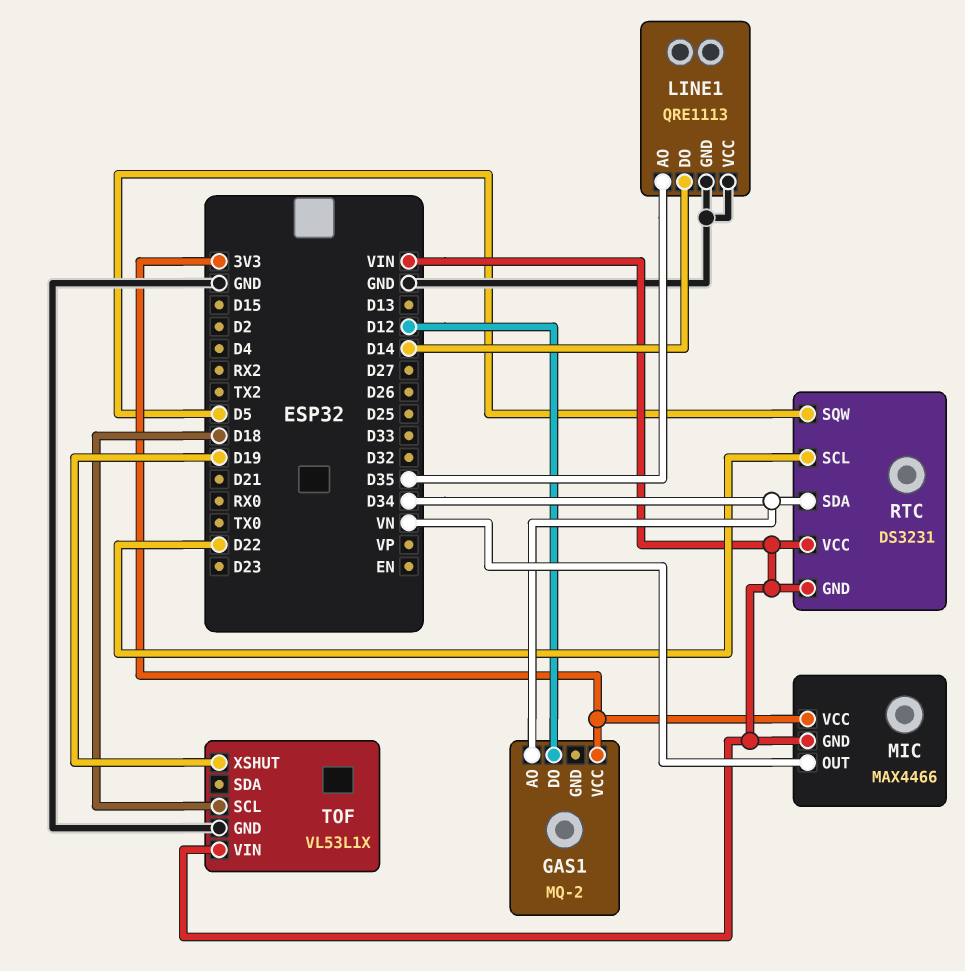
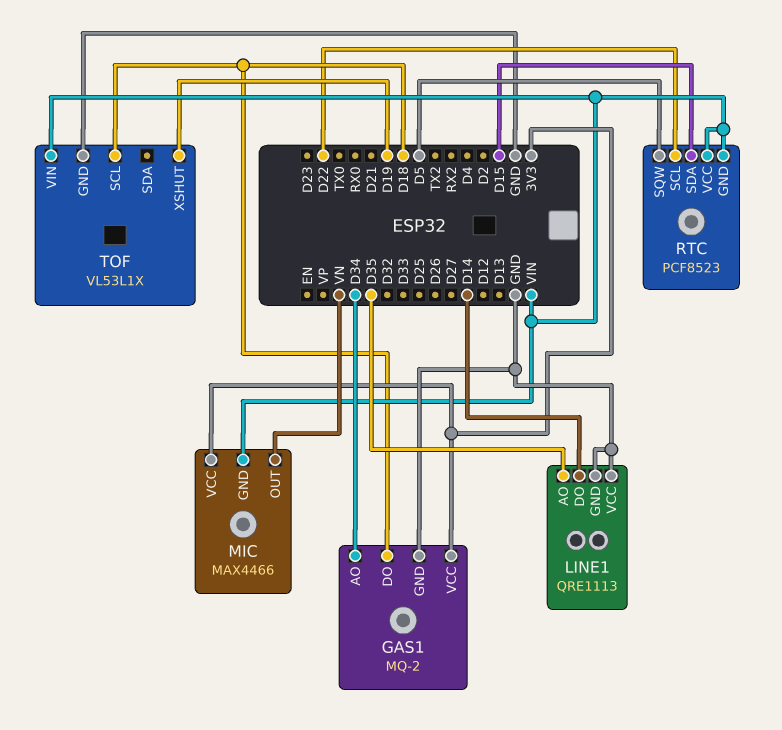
GAS1 pin DO: D12 -> D18
GAS1 pin GND: none -> GND
RTC: DS3231 -> PCF8523
RTC pin SDA: D34 -> D15

